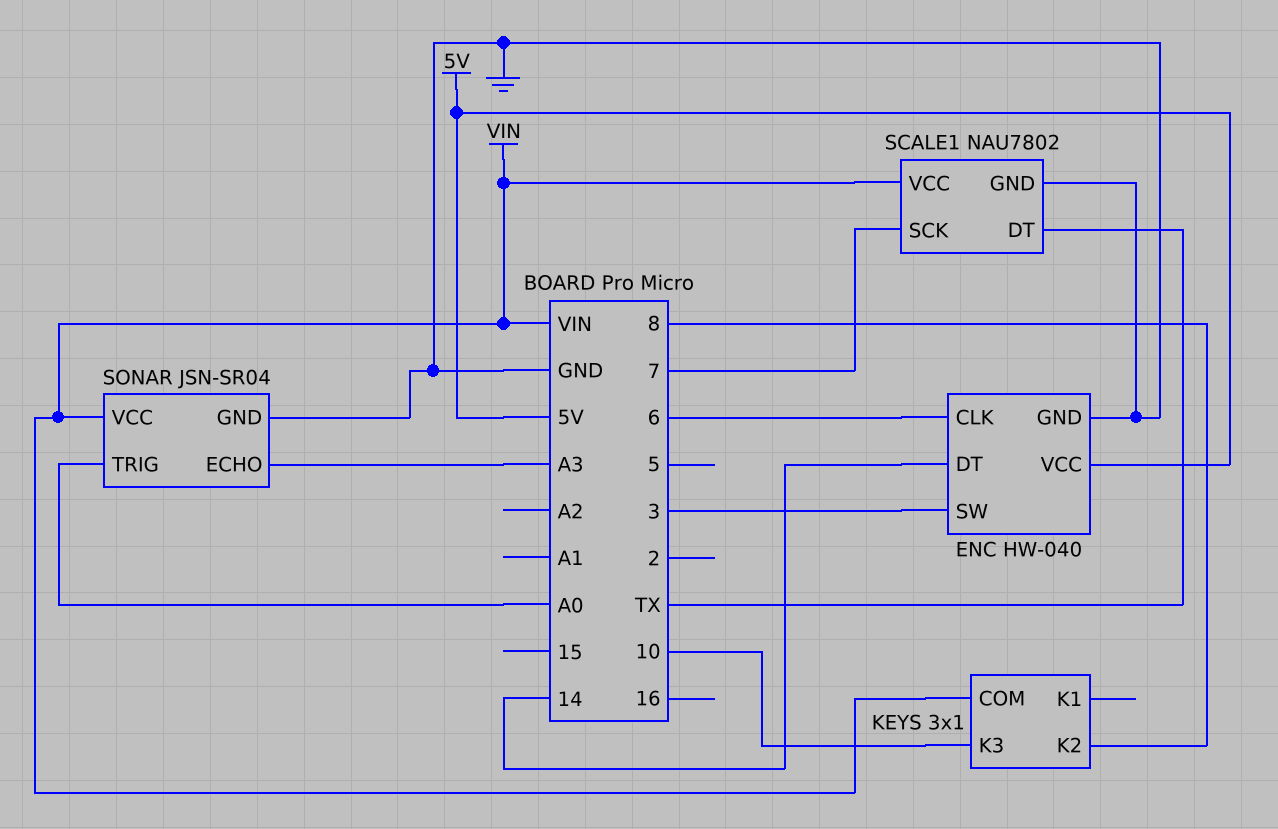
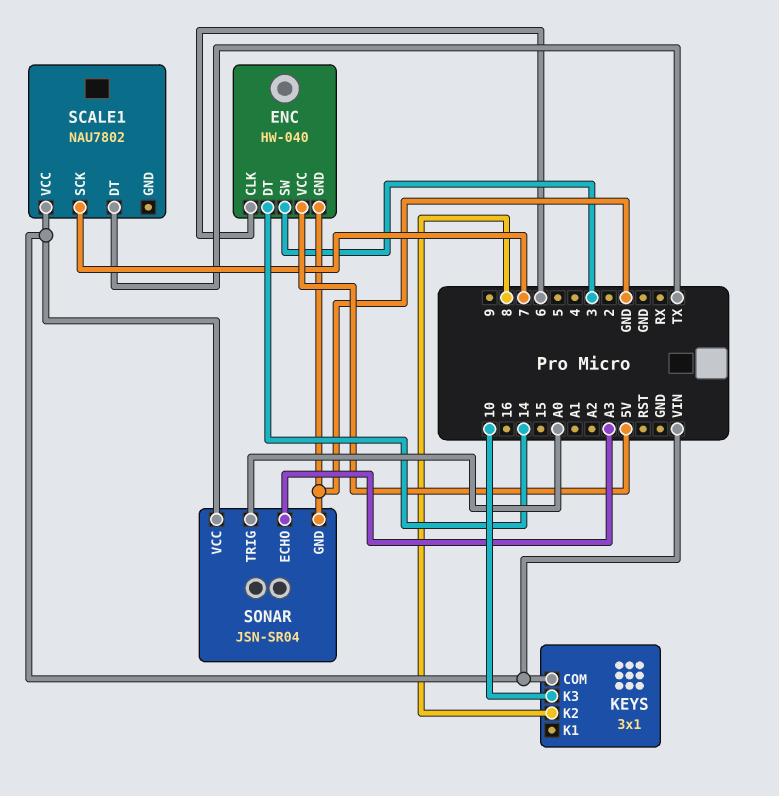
SCALE1 pin GND: GND -> none

